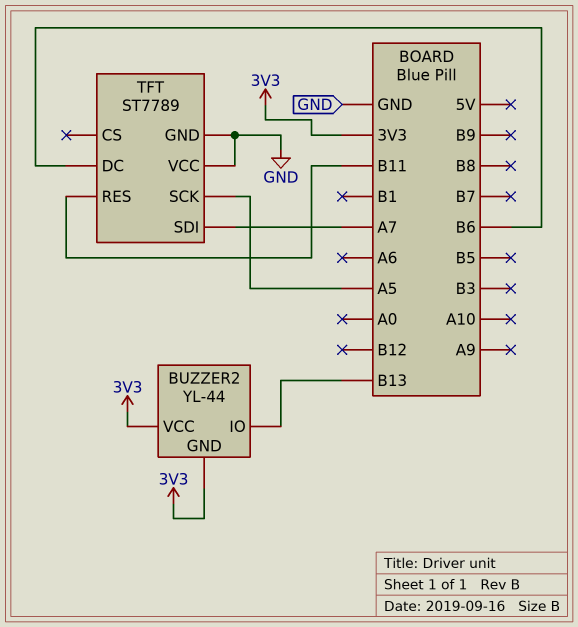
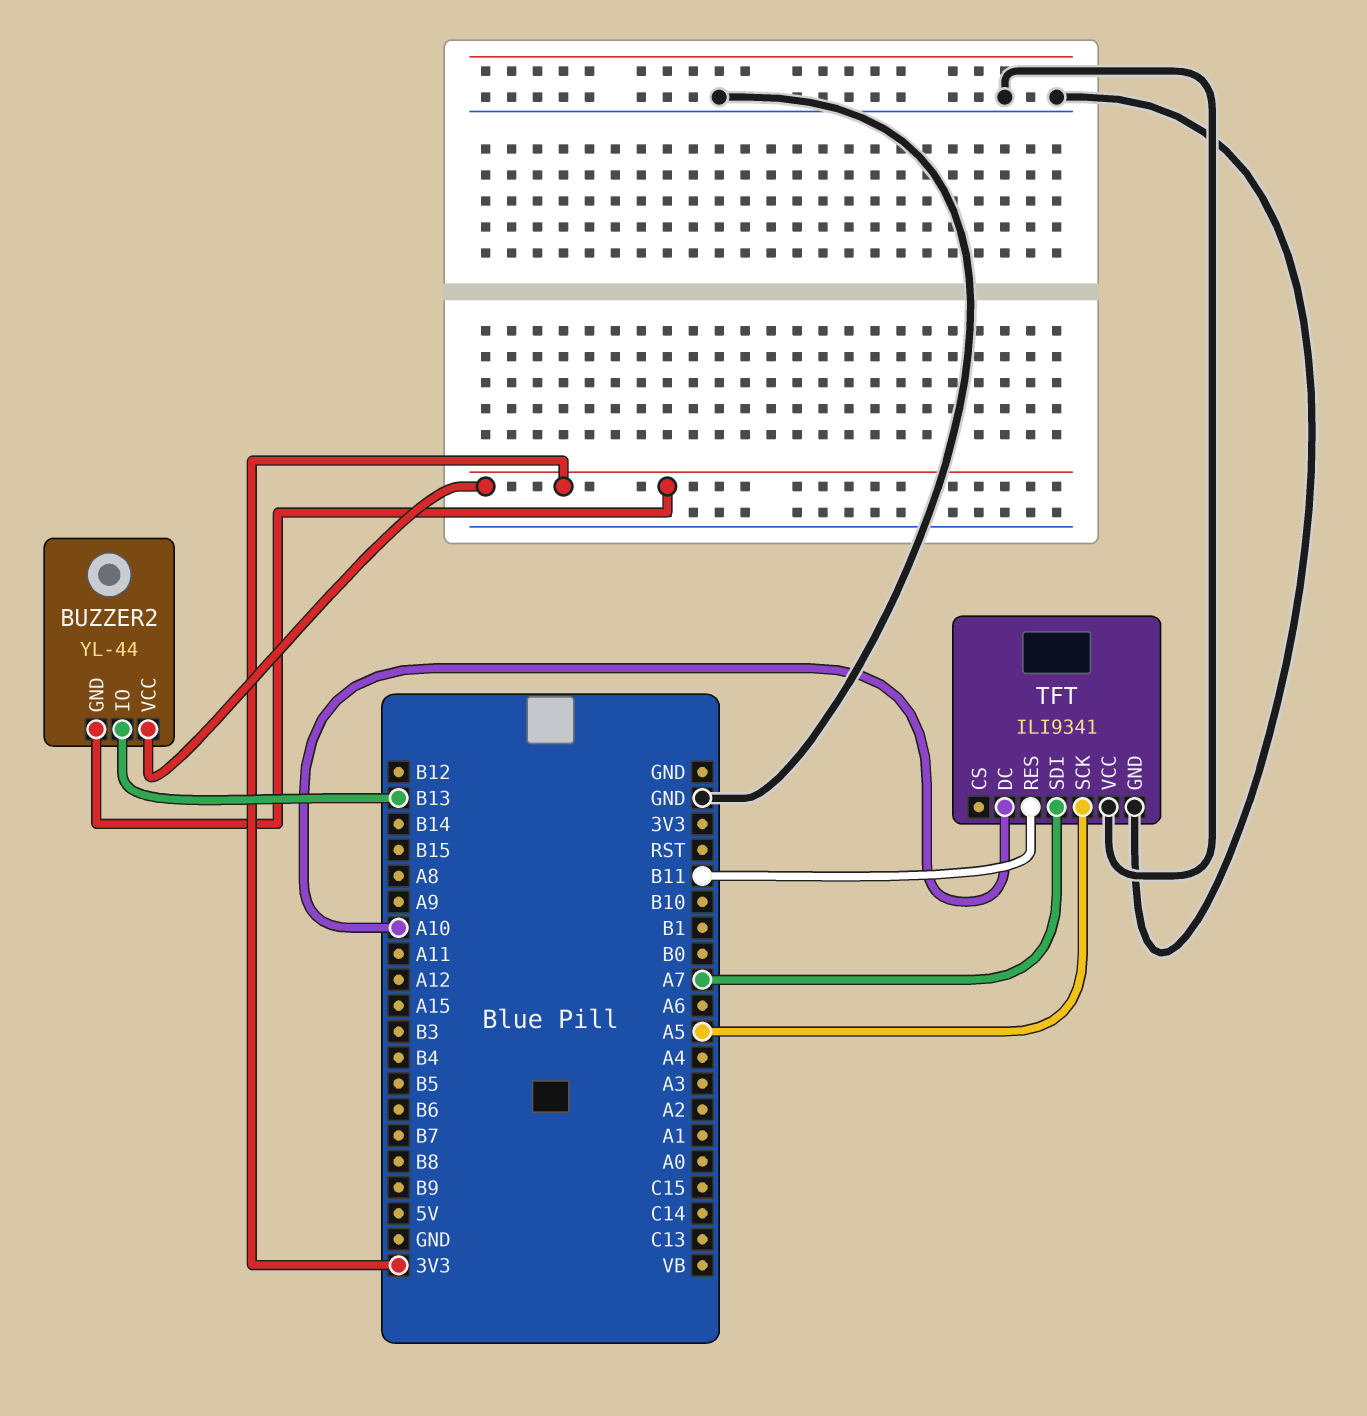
TFT: ST7789 -> ILI9341
TFT pin DC: B6 -> A10

